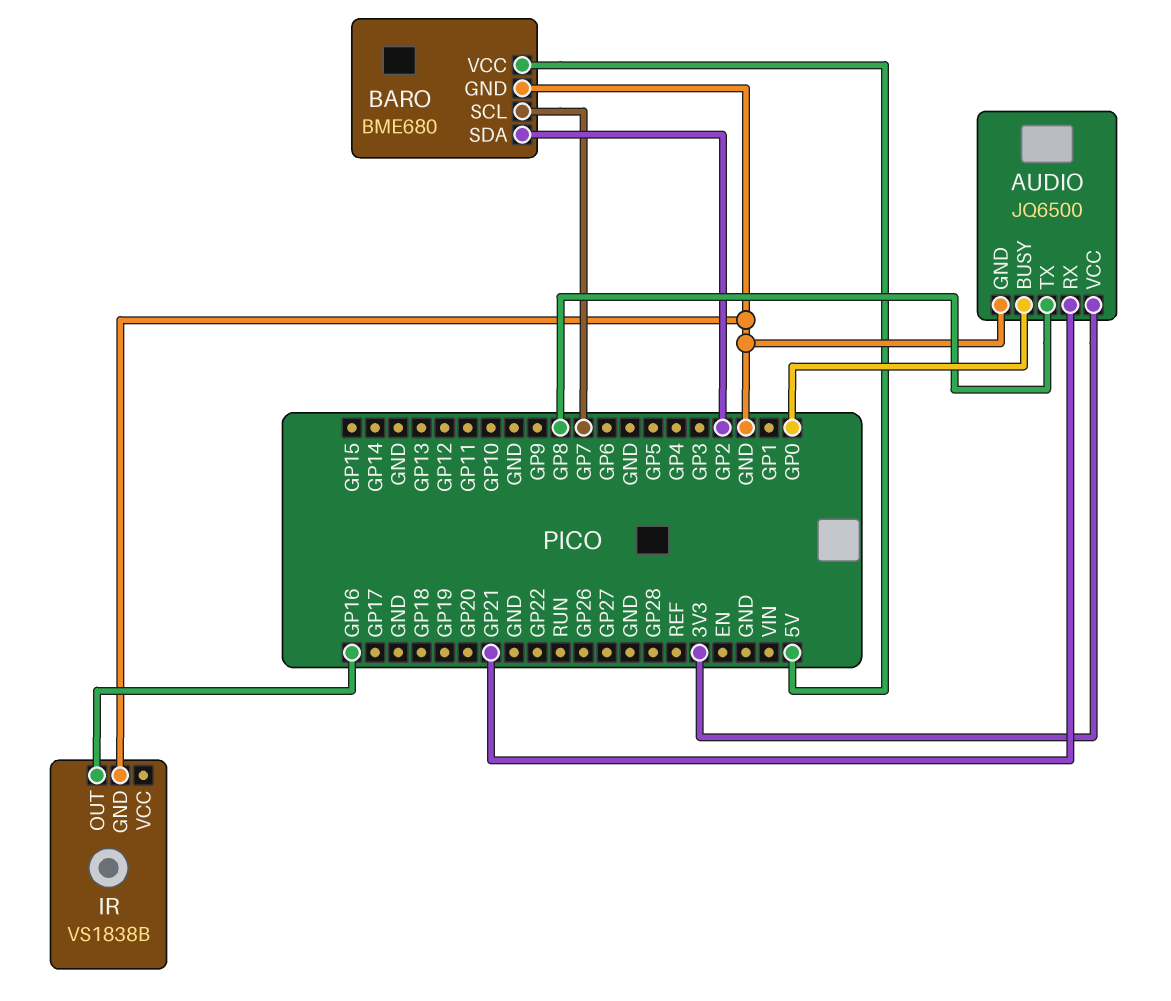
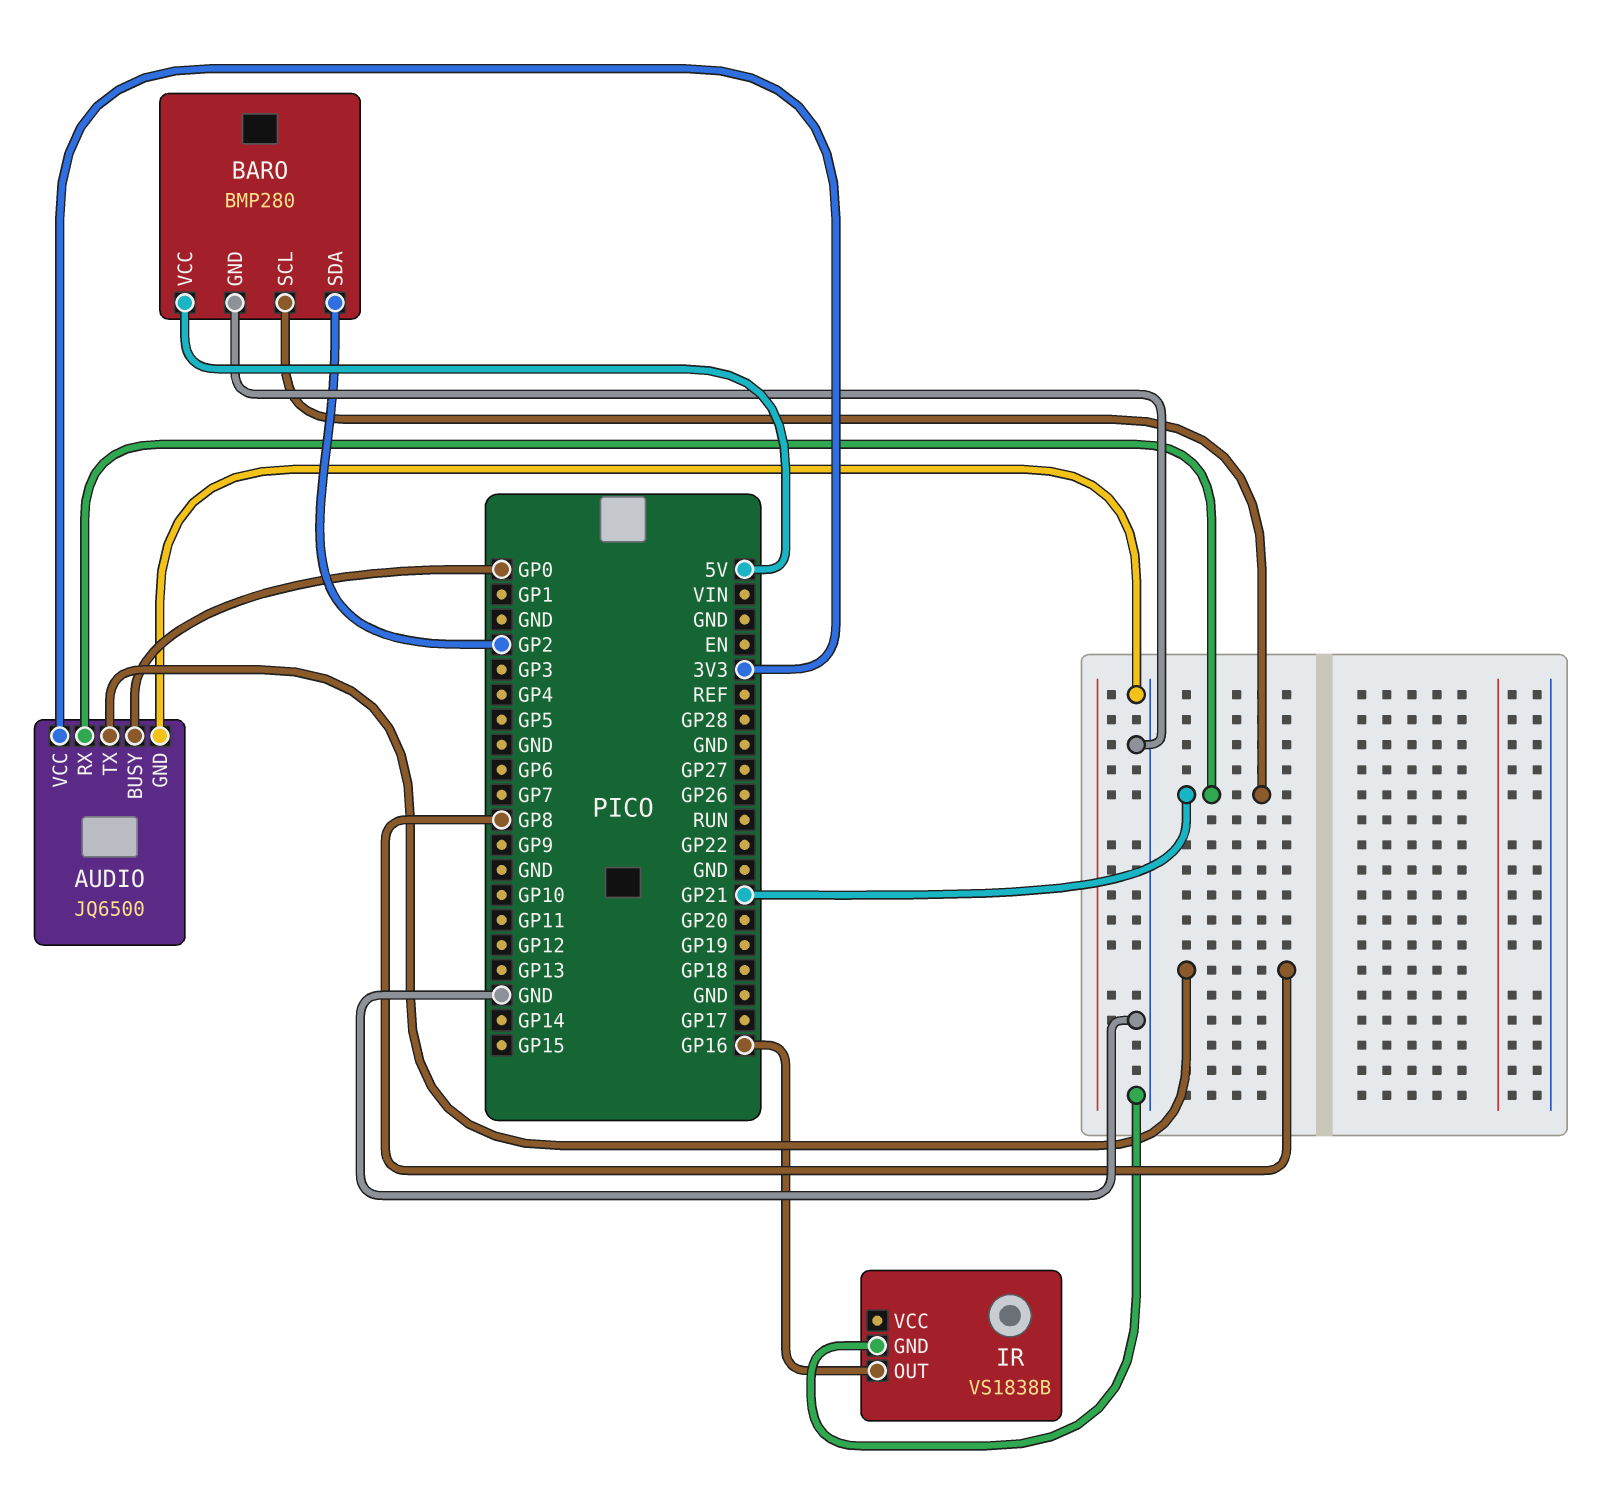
BARO: BME680 -> BMP280
BARO pin SCL: GP7 -> GP21

